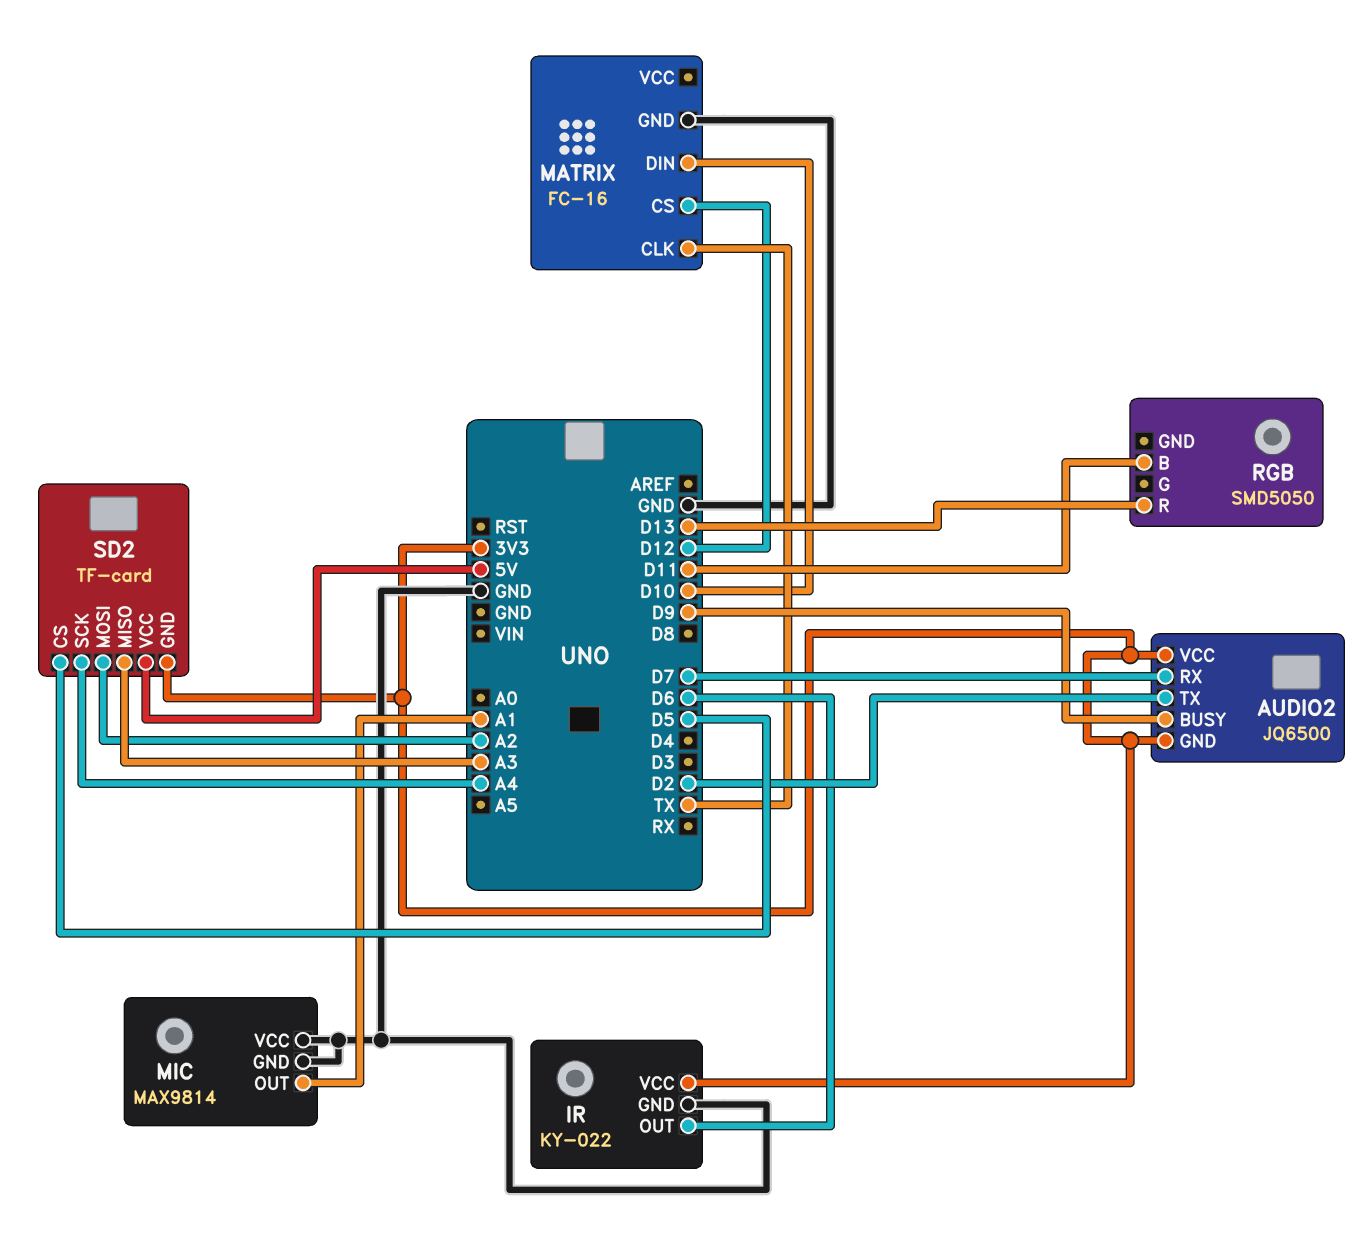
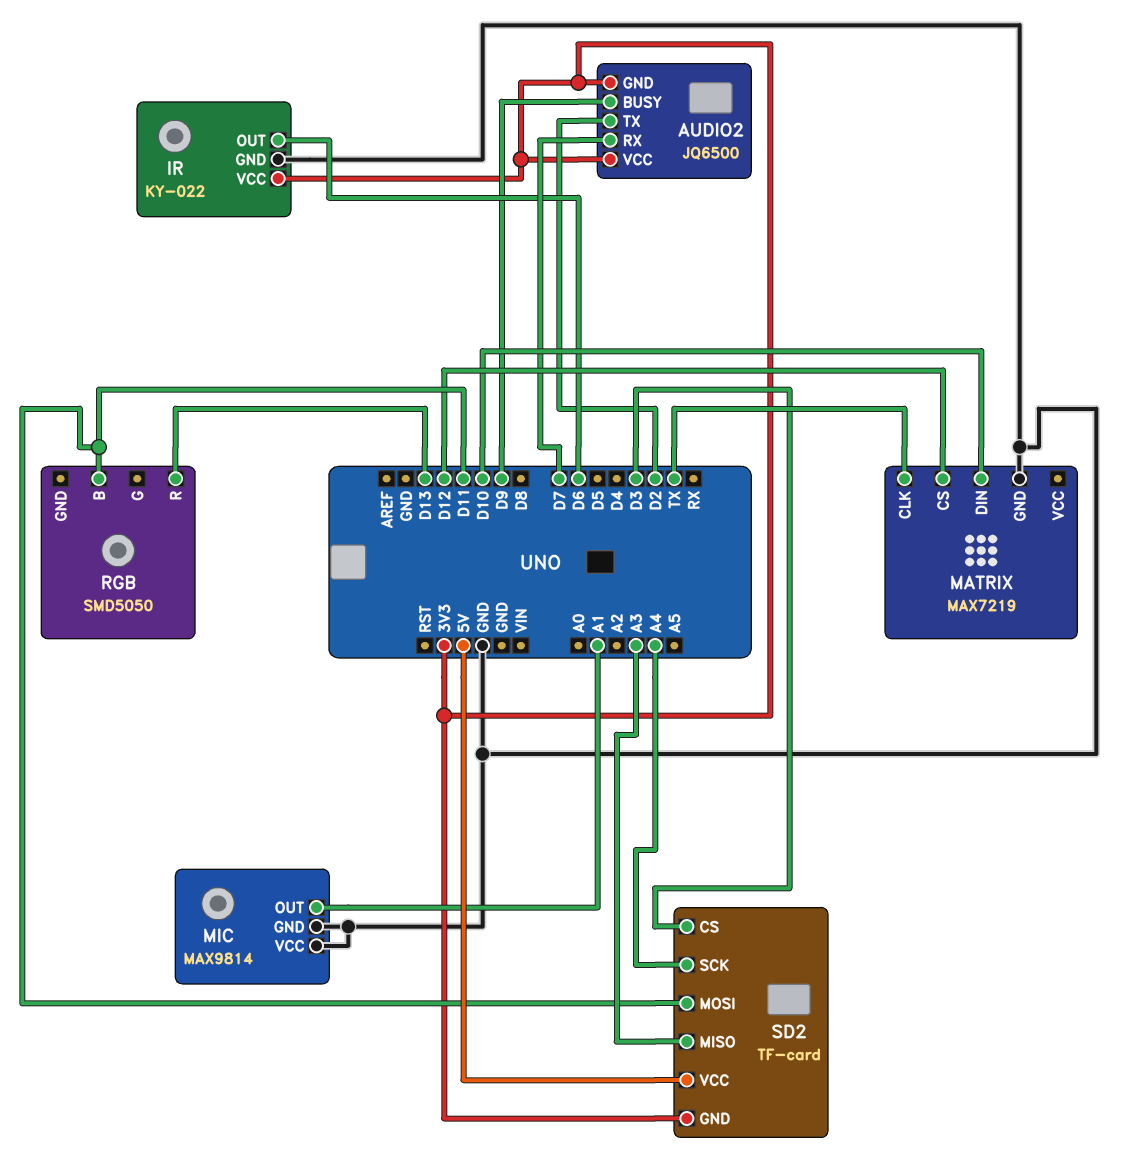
MATRIX: FC-16 -> MAX7219
SD2 pin CS: D5 -> D3
SD2 pin MOSI: A2 -> D11

